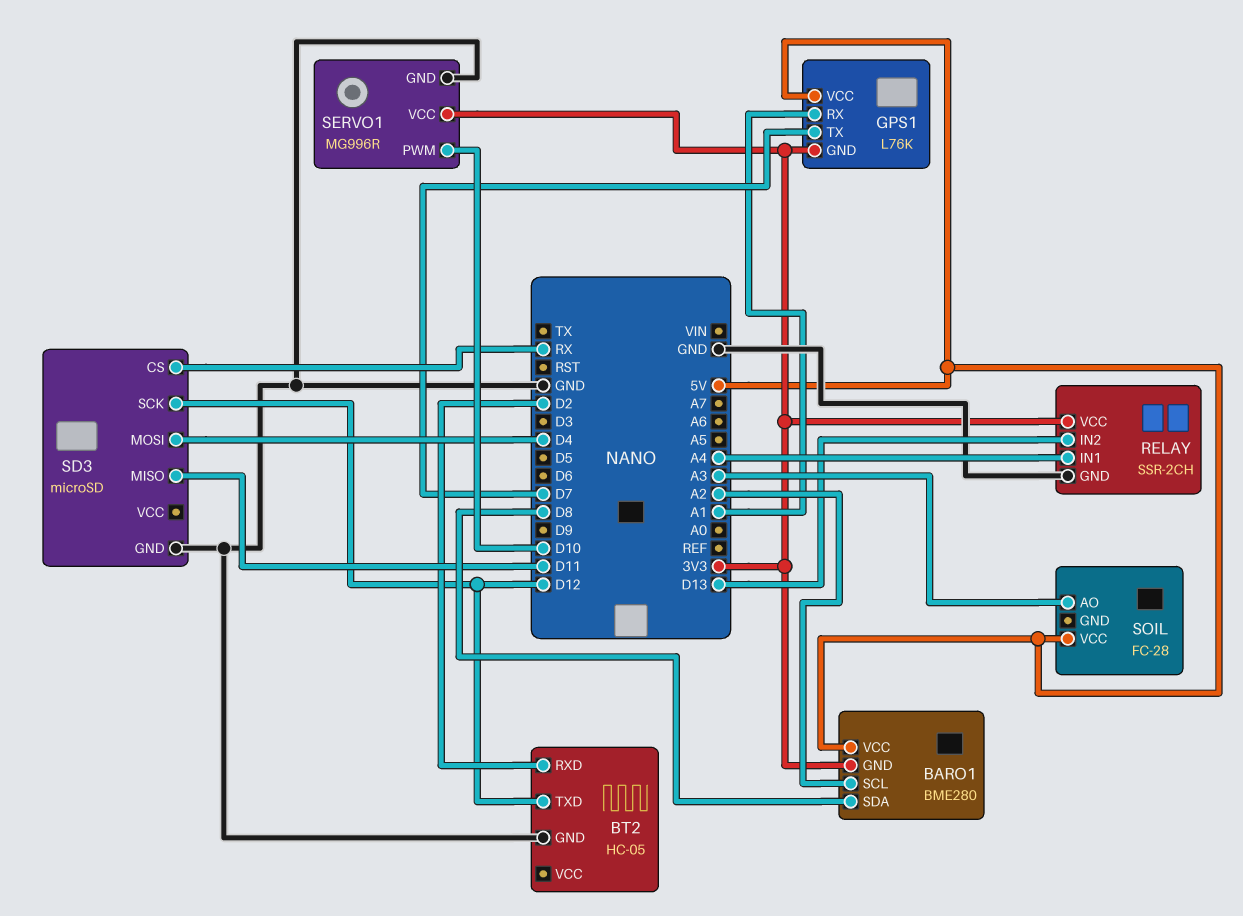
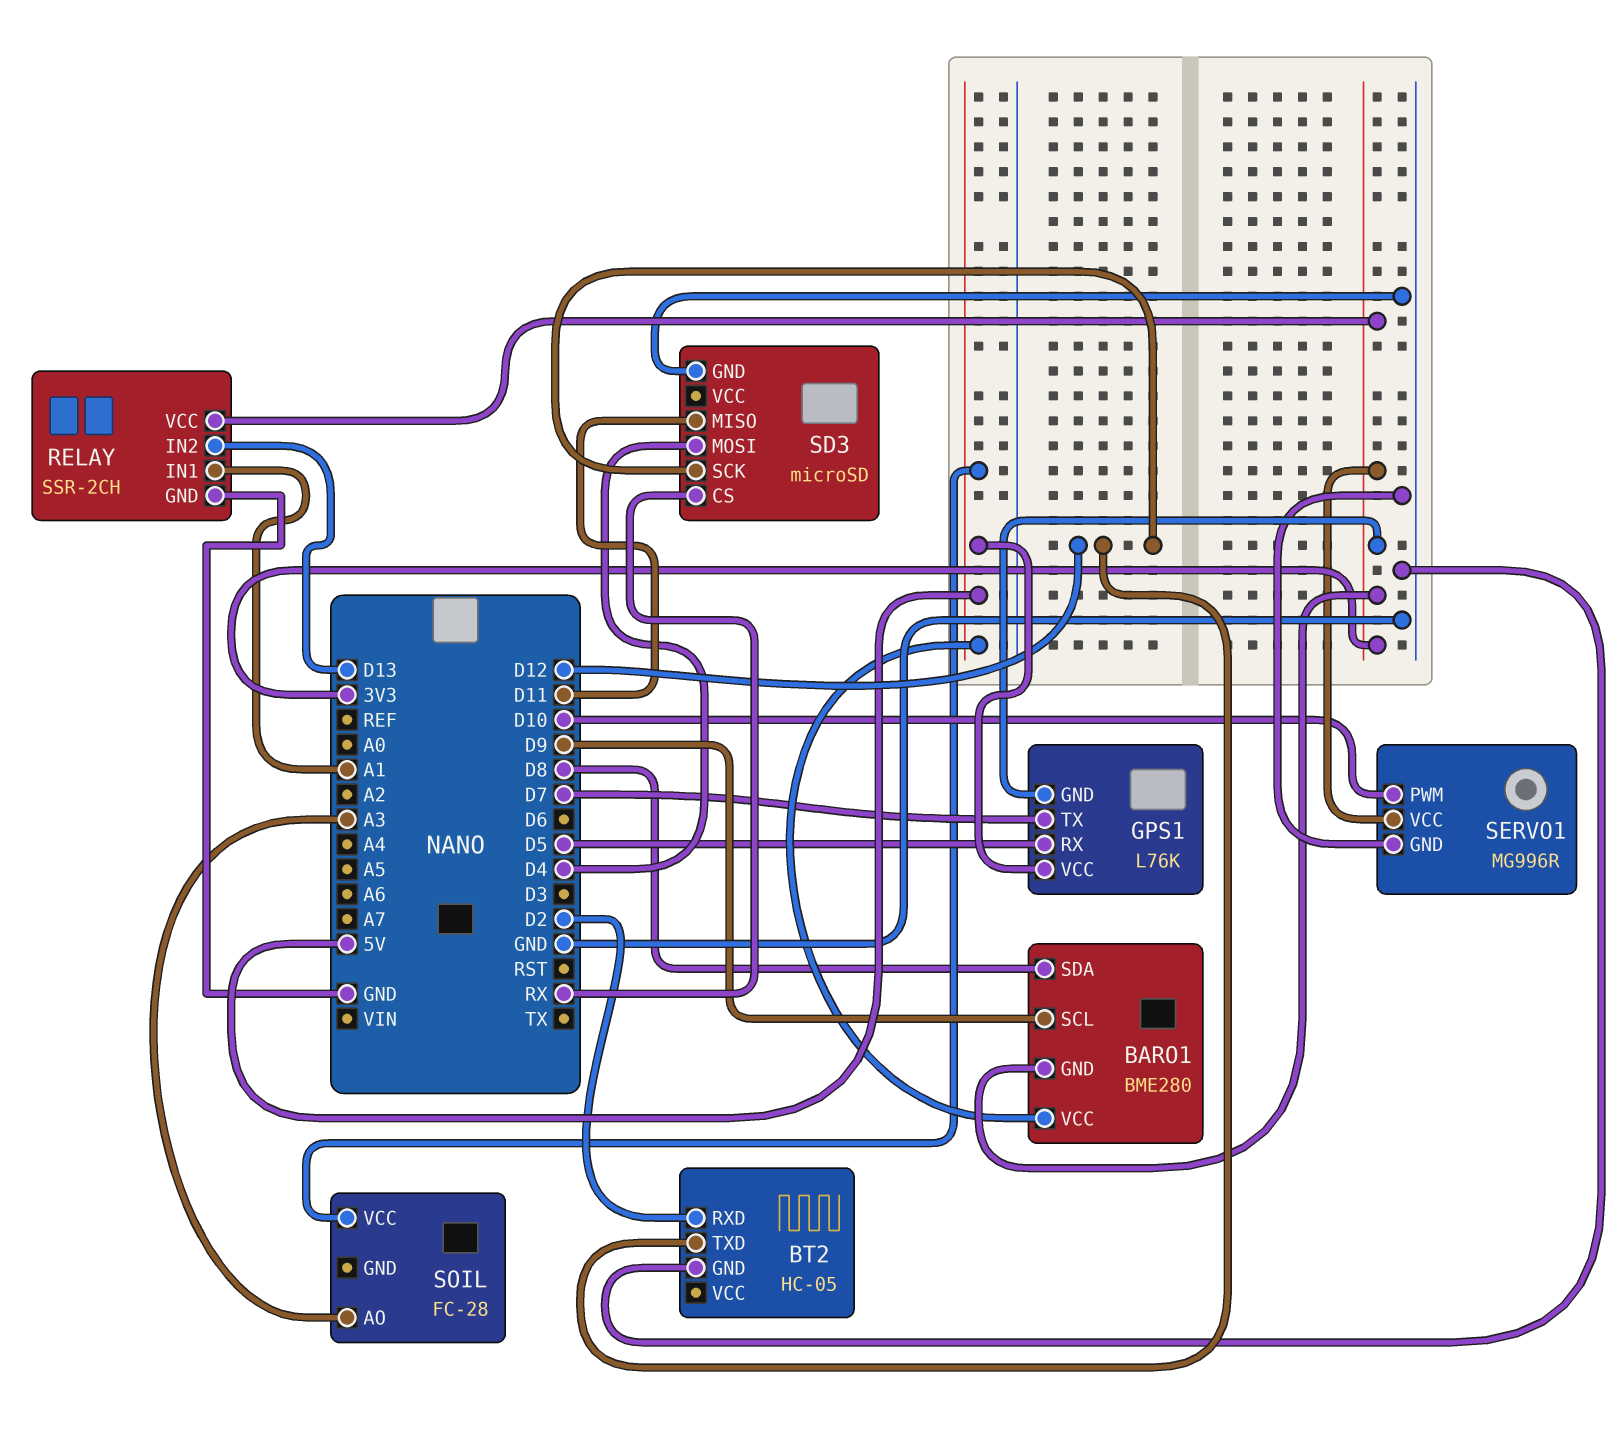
BARO1 pin SCL: A2 -> D9
GPS1 pin RX: A1 -> D5
RELAY pin IN1: A4 -> A1

